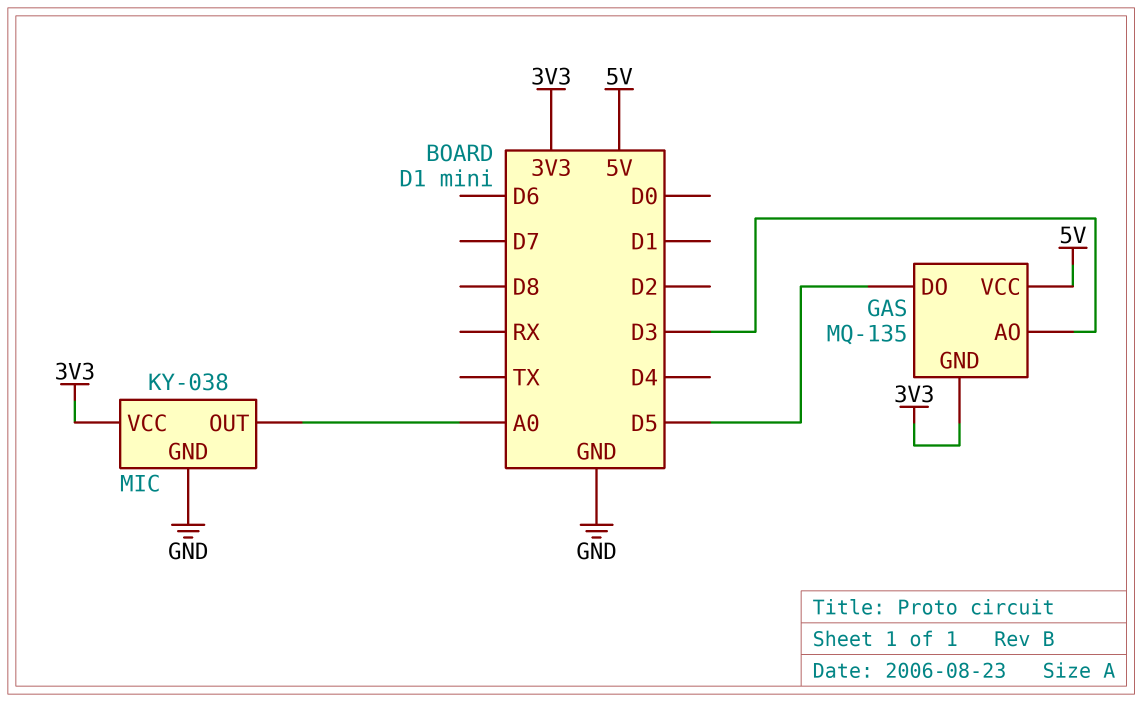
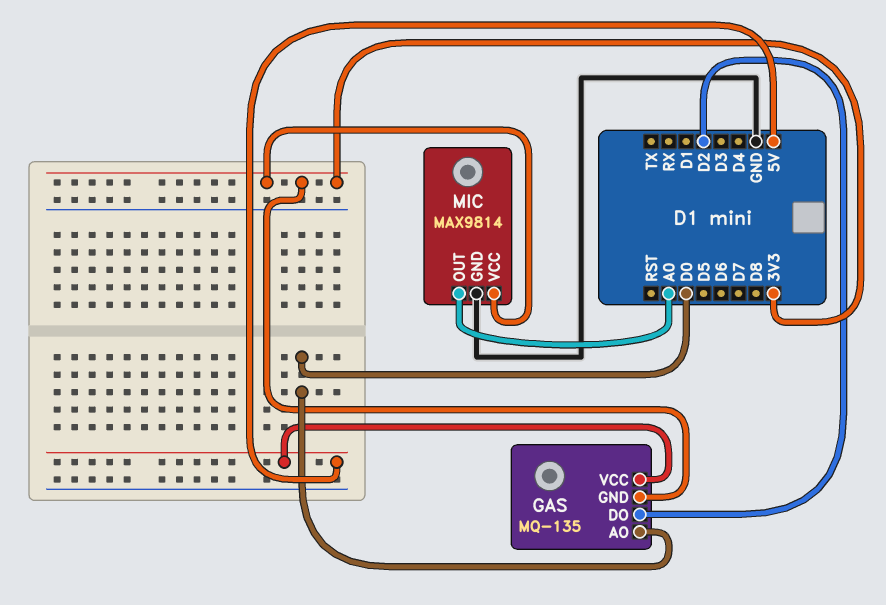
GAS pin AO: D3 -> D0
GAS pin DO: D5 -> D2
MIC: KY-038 -> MAX9814

